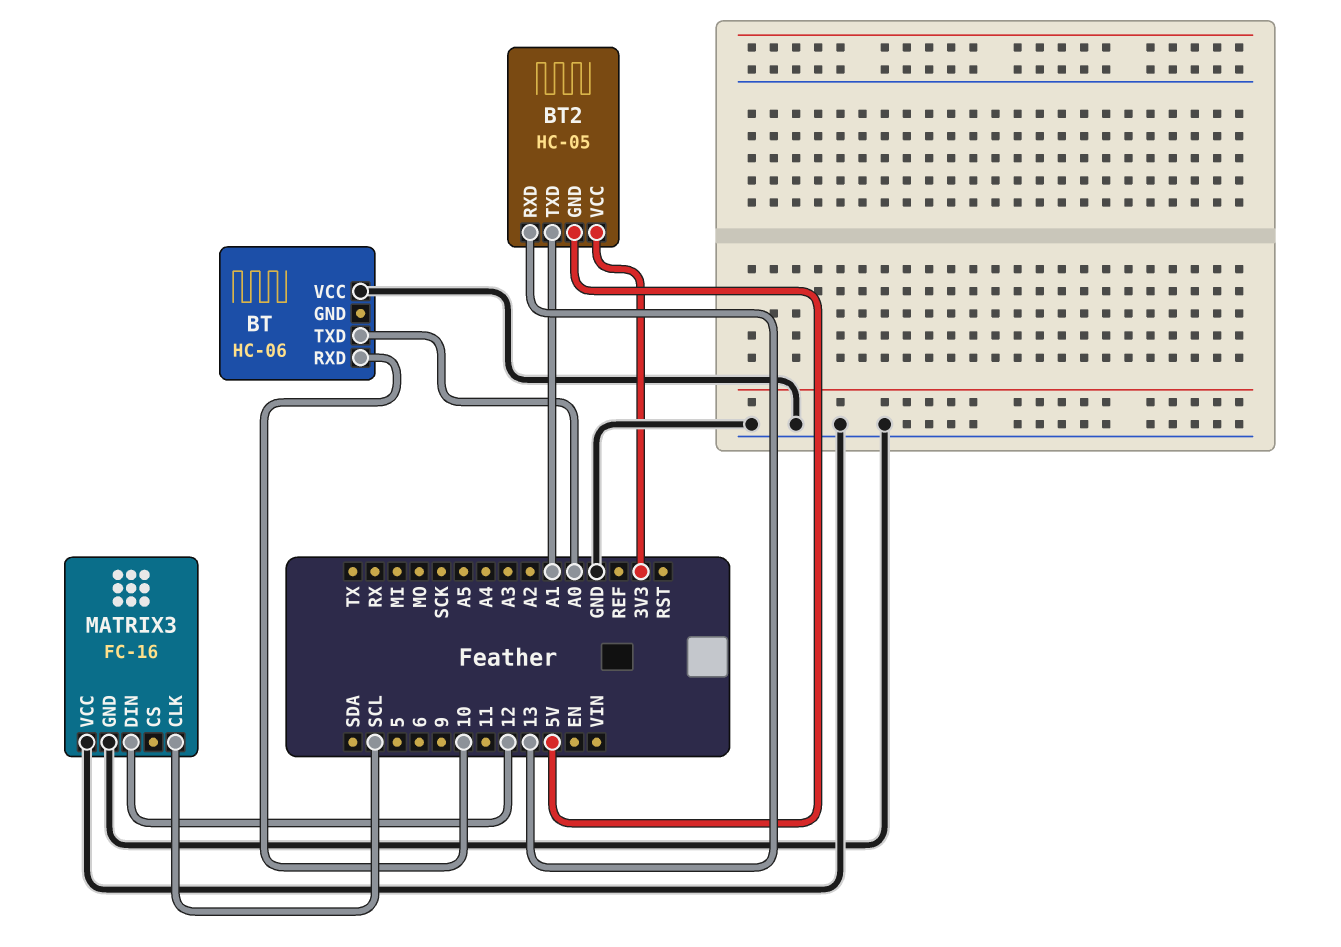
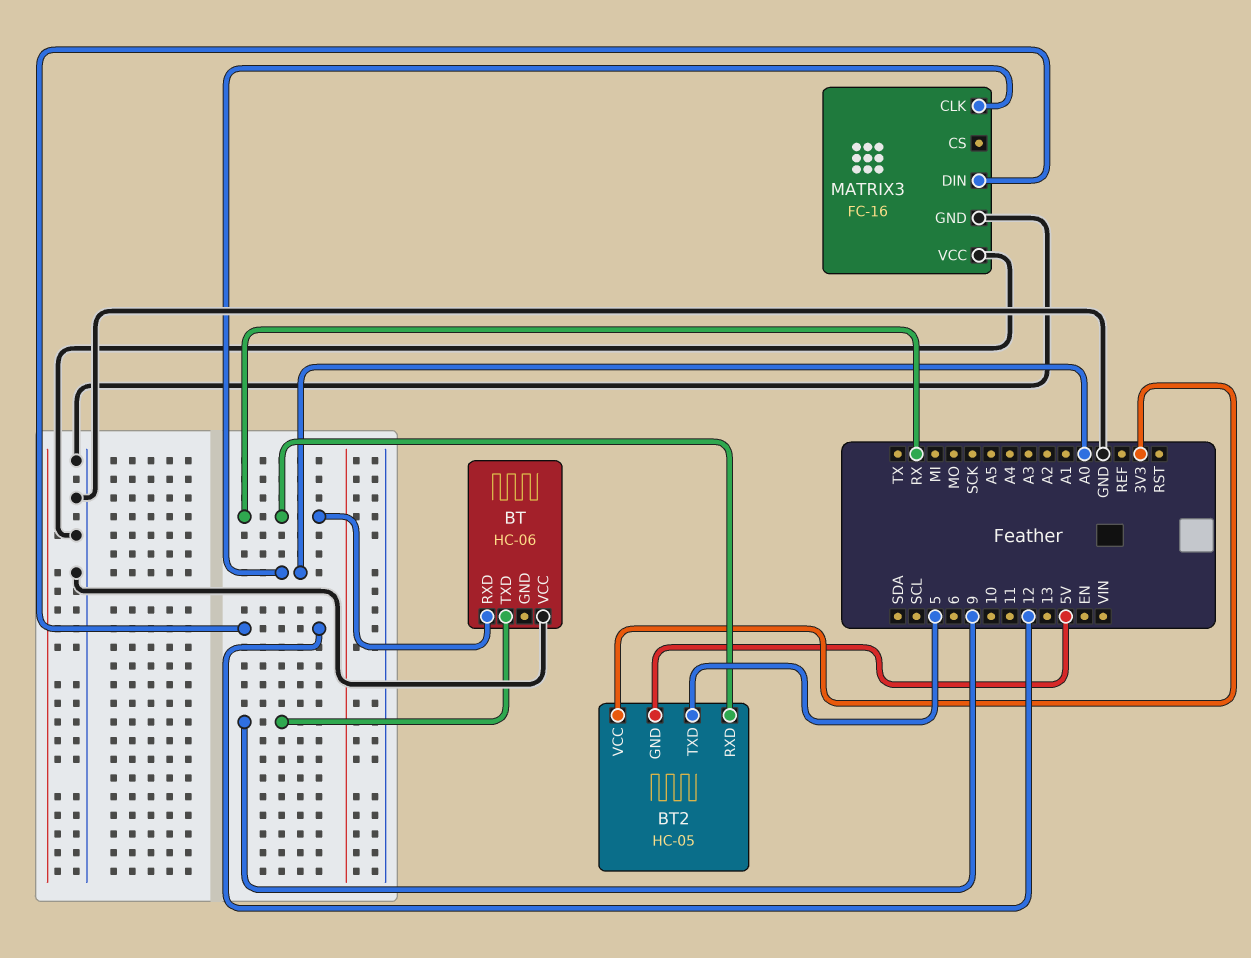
BT pin RXD: 10 -> RX
BT pin TXD: A0 -> 9
BT2 pin RXD: 13 -> RX
BT2 pin TXD: A1 -> 5
MATRIX3 pin CLK: SCL -> A0

